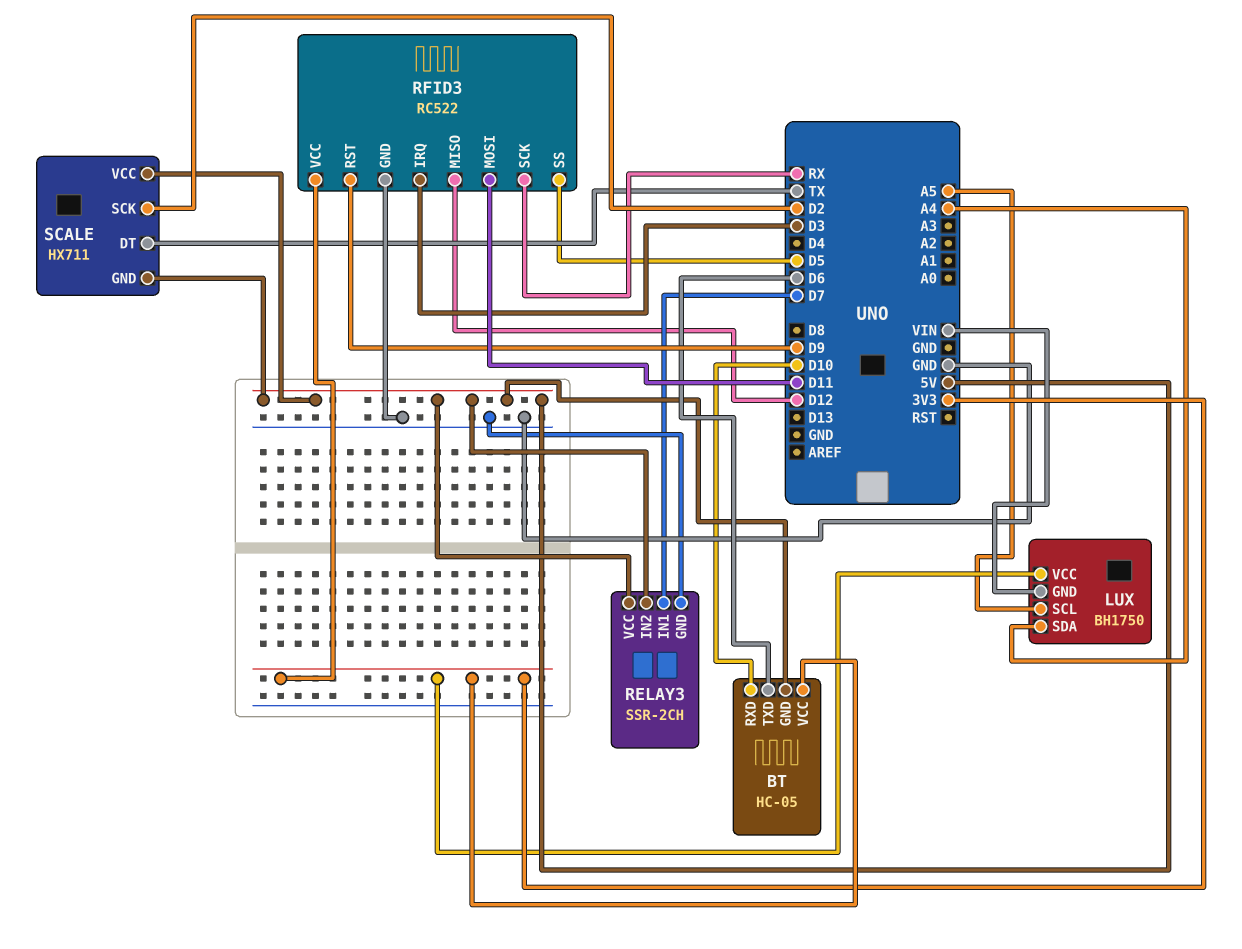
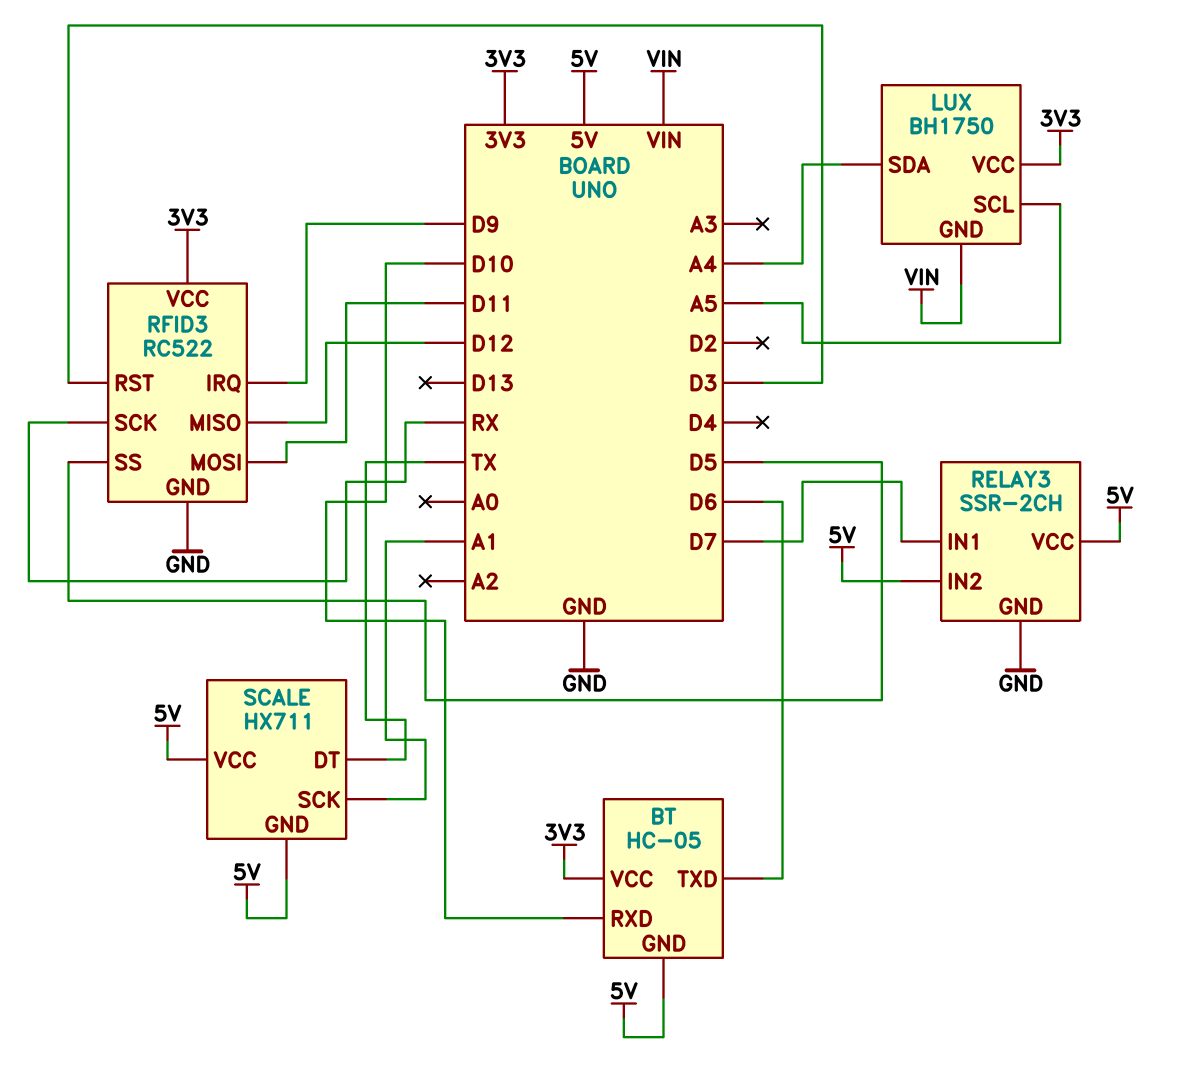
RFID3 pin IRQ: D3 -> D9
RFID3 pin RST: D9 -> D3
SCALE pin SCK: D2 -> A1

